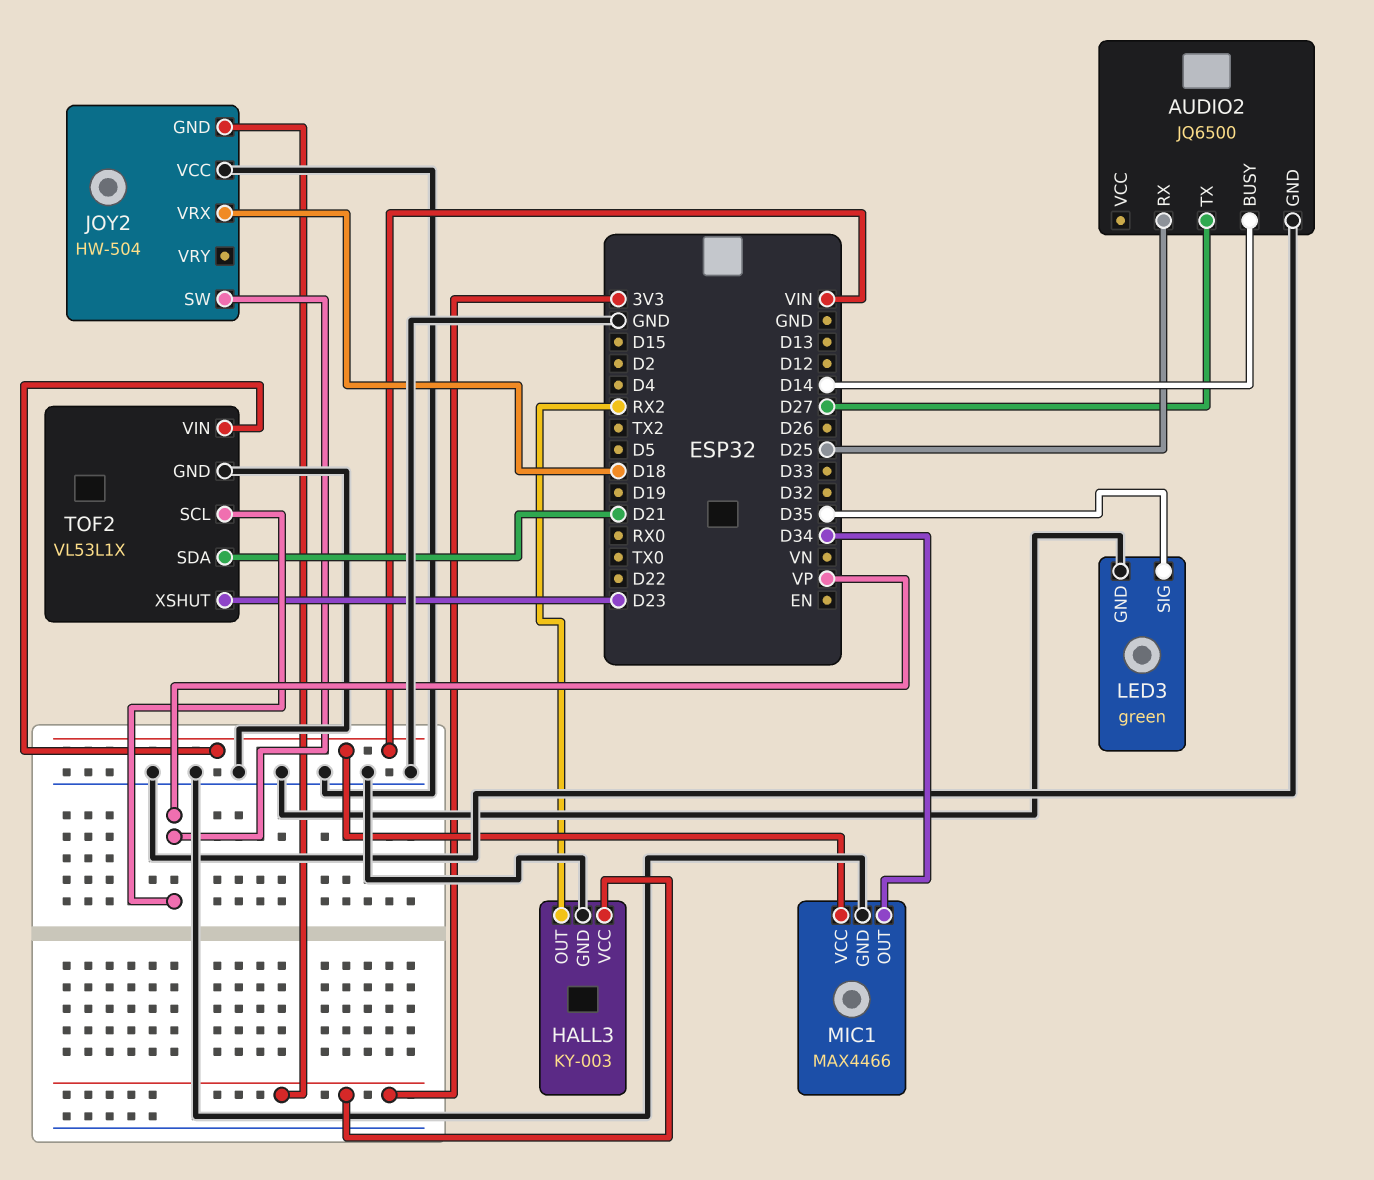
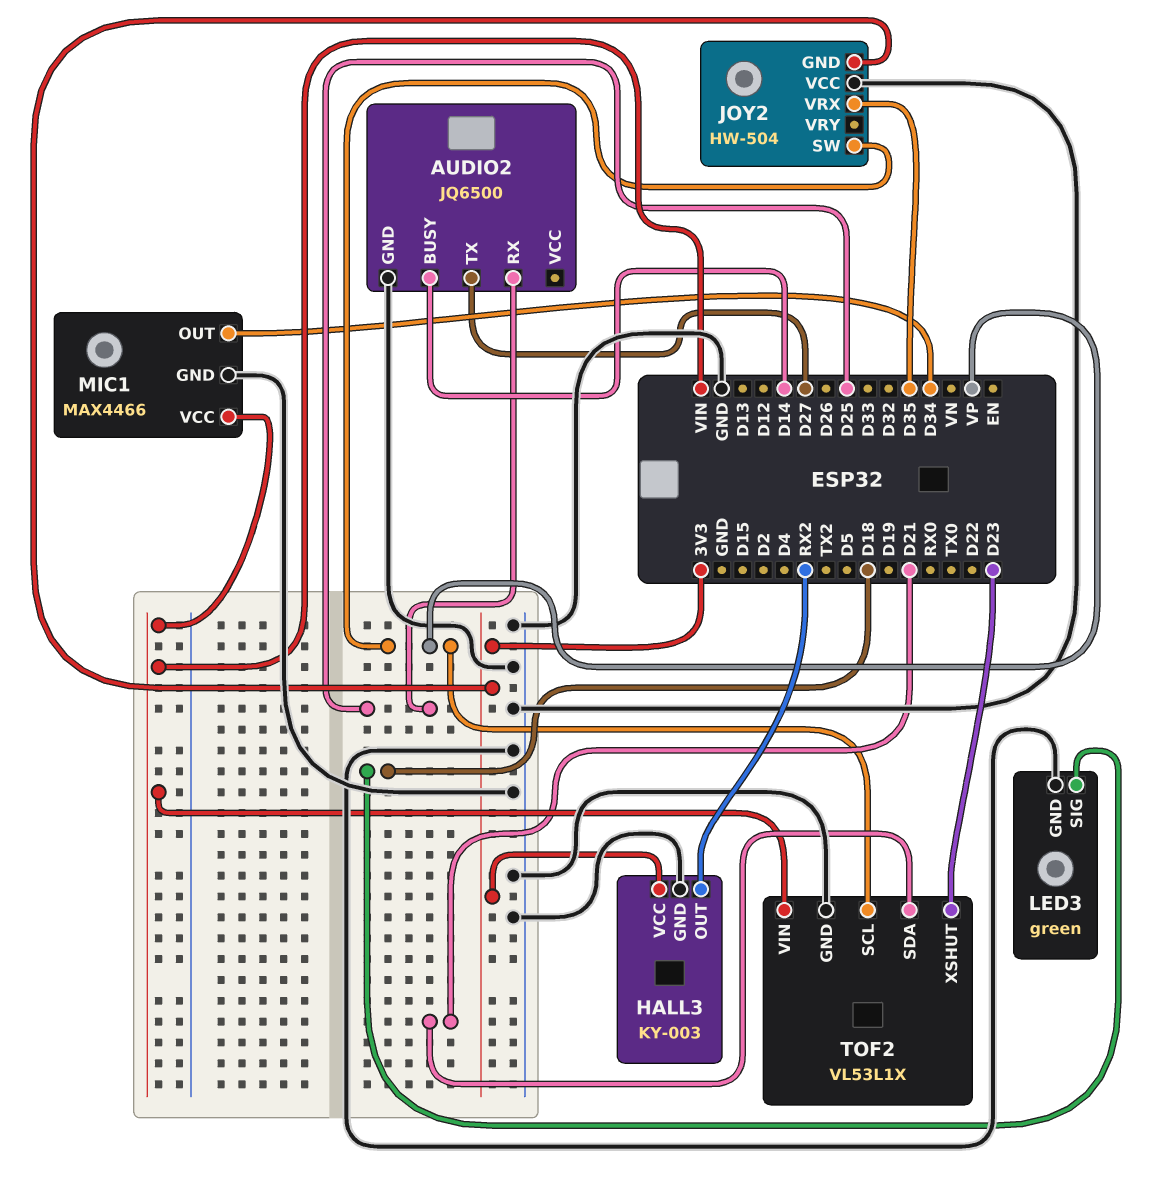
JOY2 pin VRX: D18 -> D35
LED3 pin SIG: D35 -> D18

